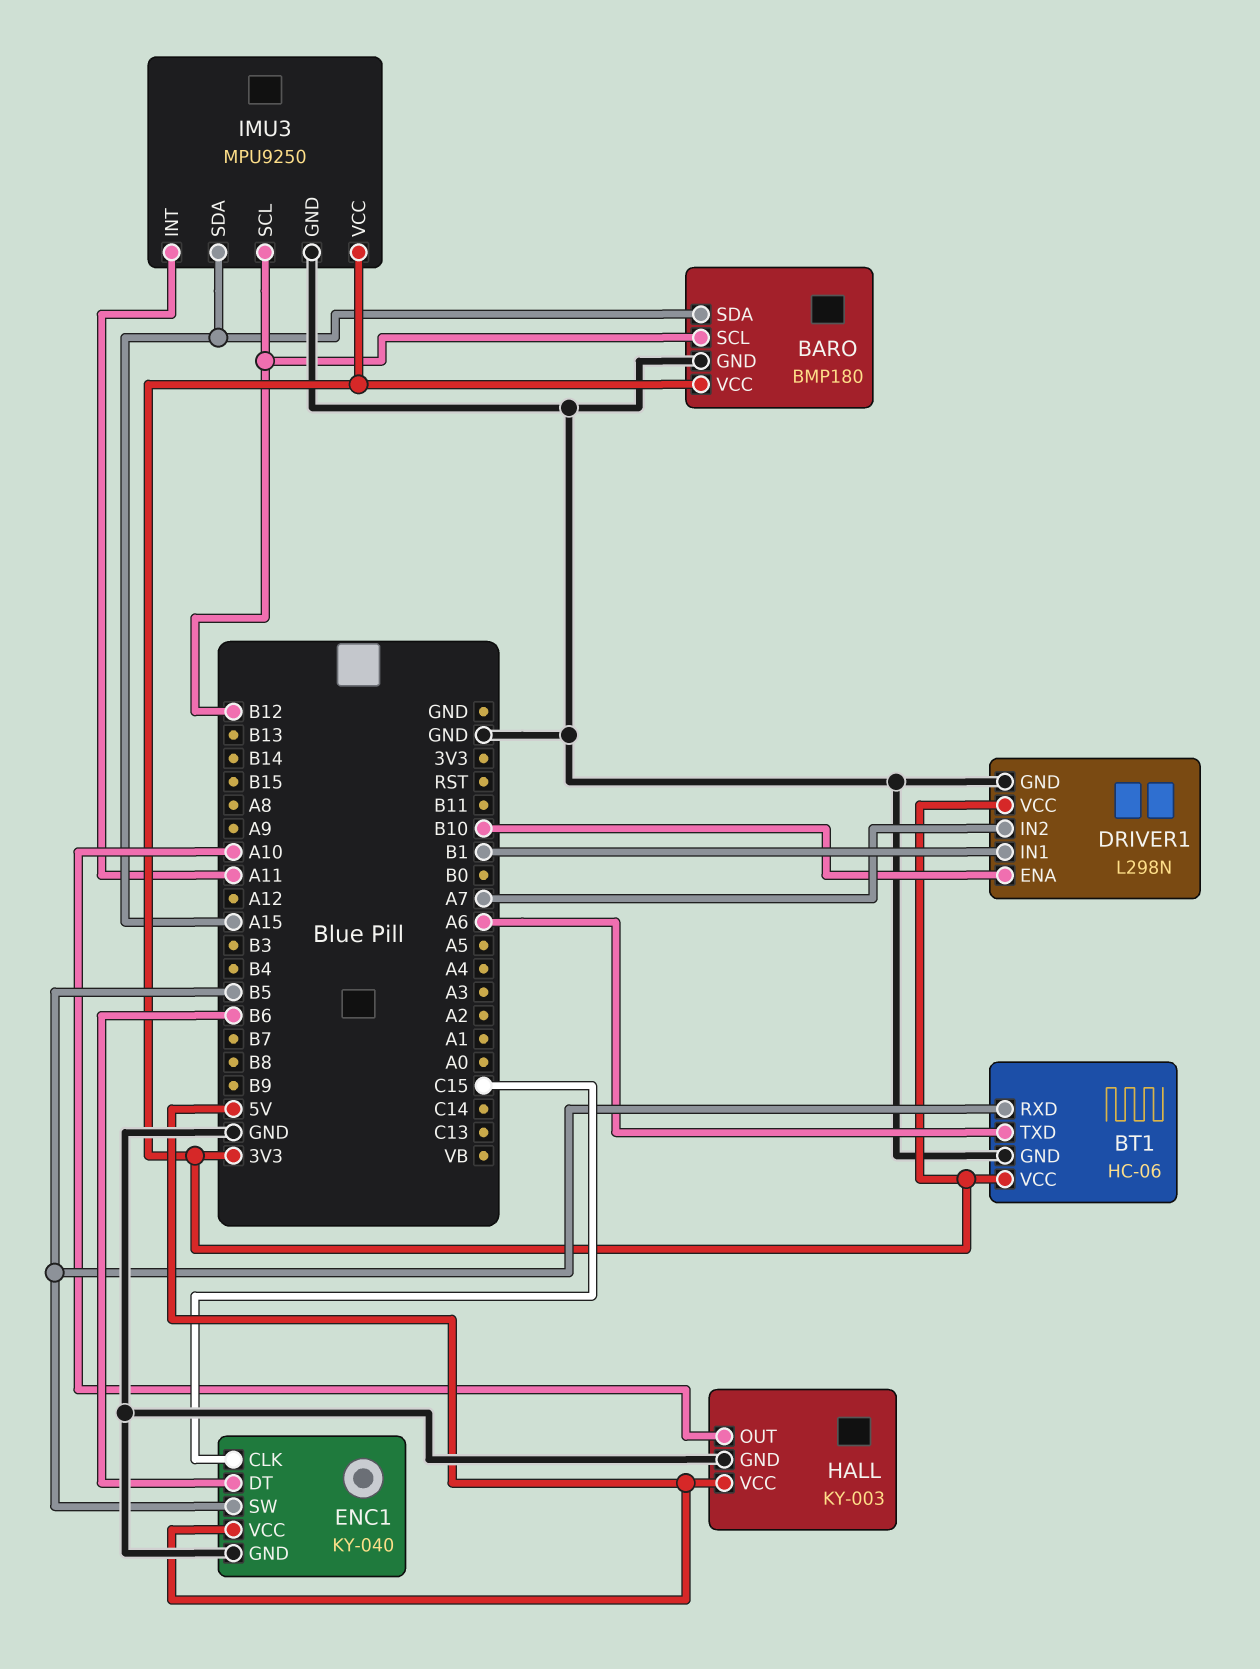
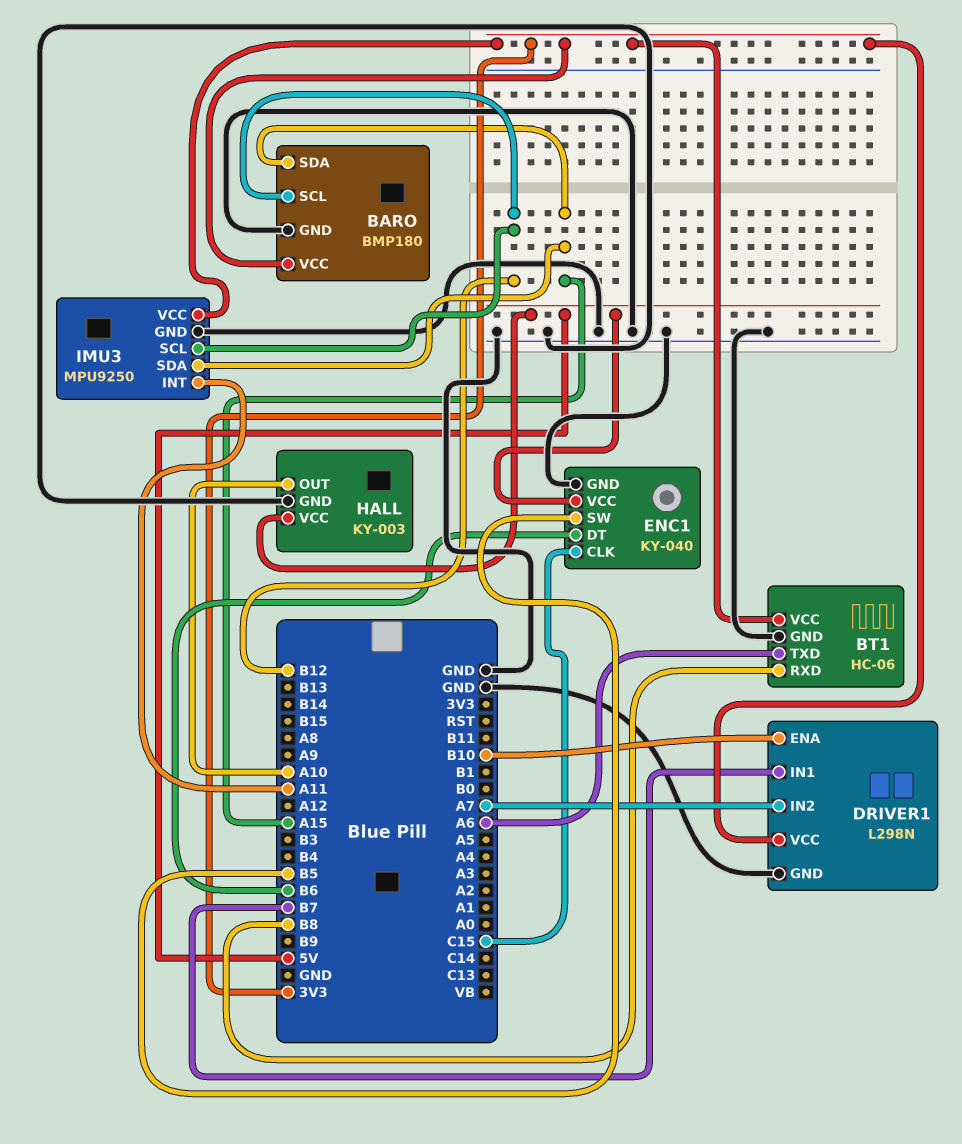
BT1 pin RXD: B5 -> B8
DRIVER1 pin IN1: B1 -> B7

